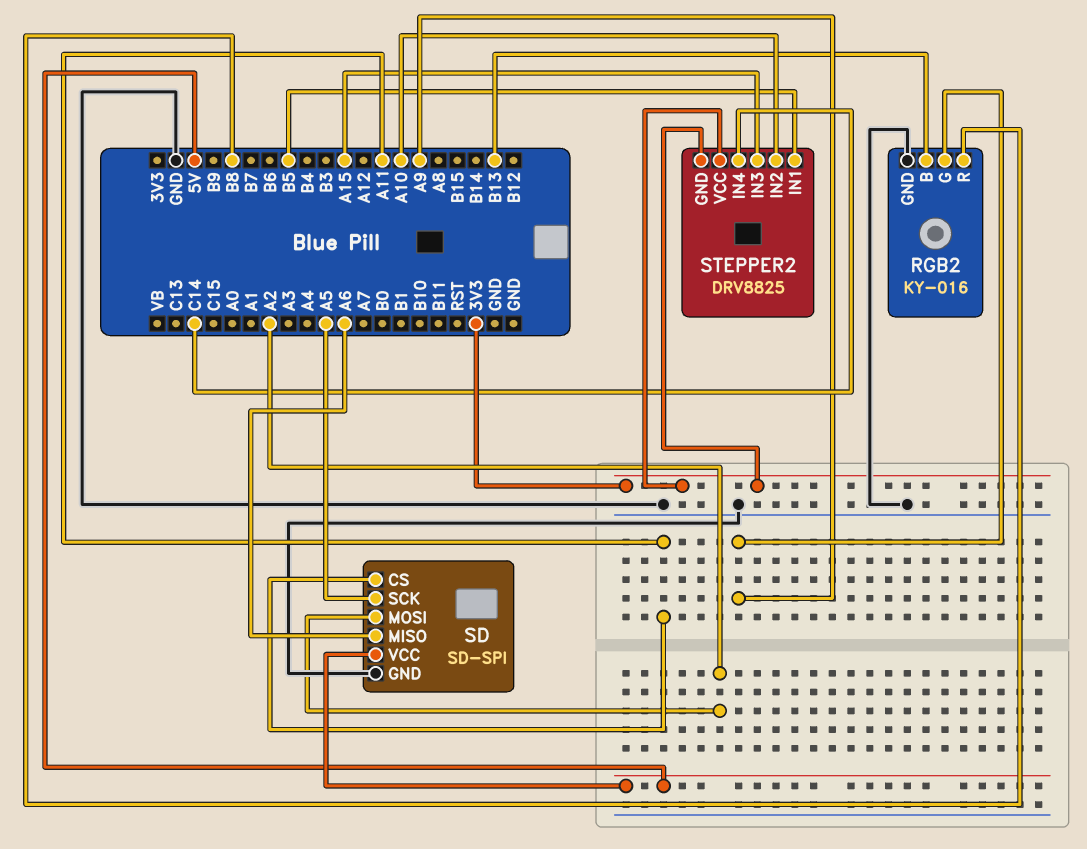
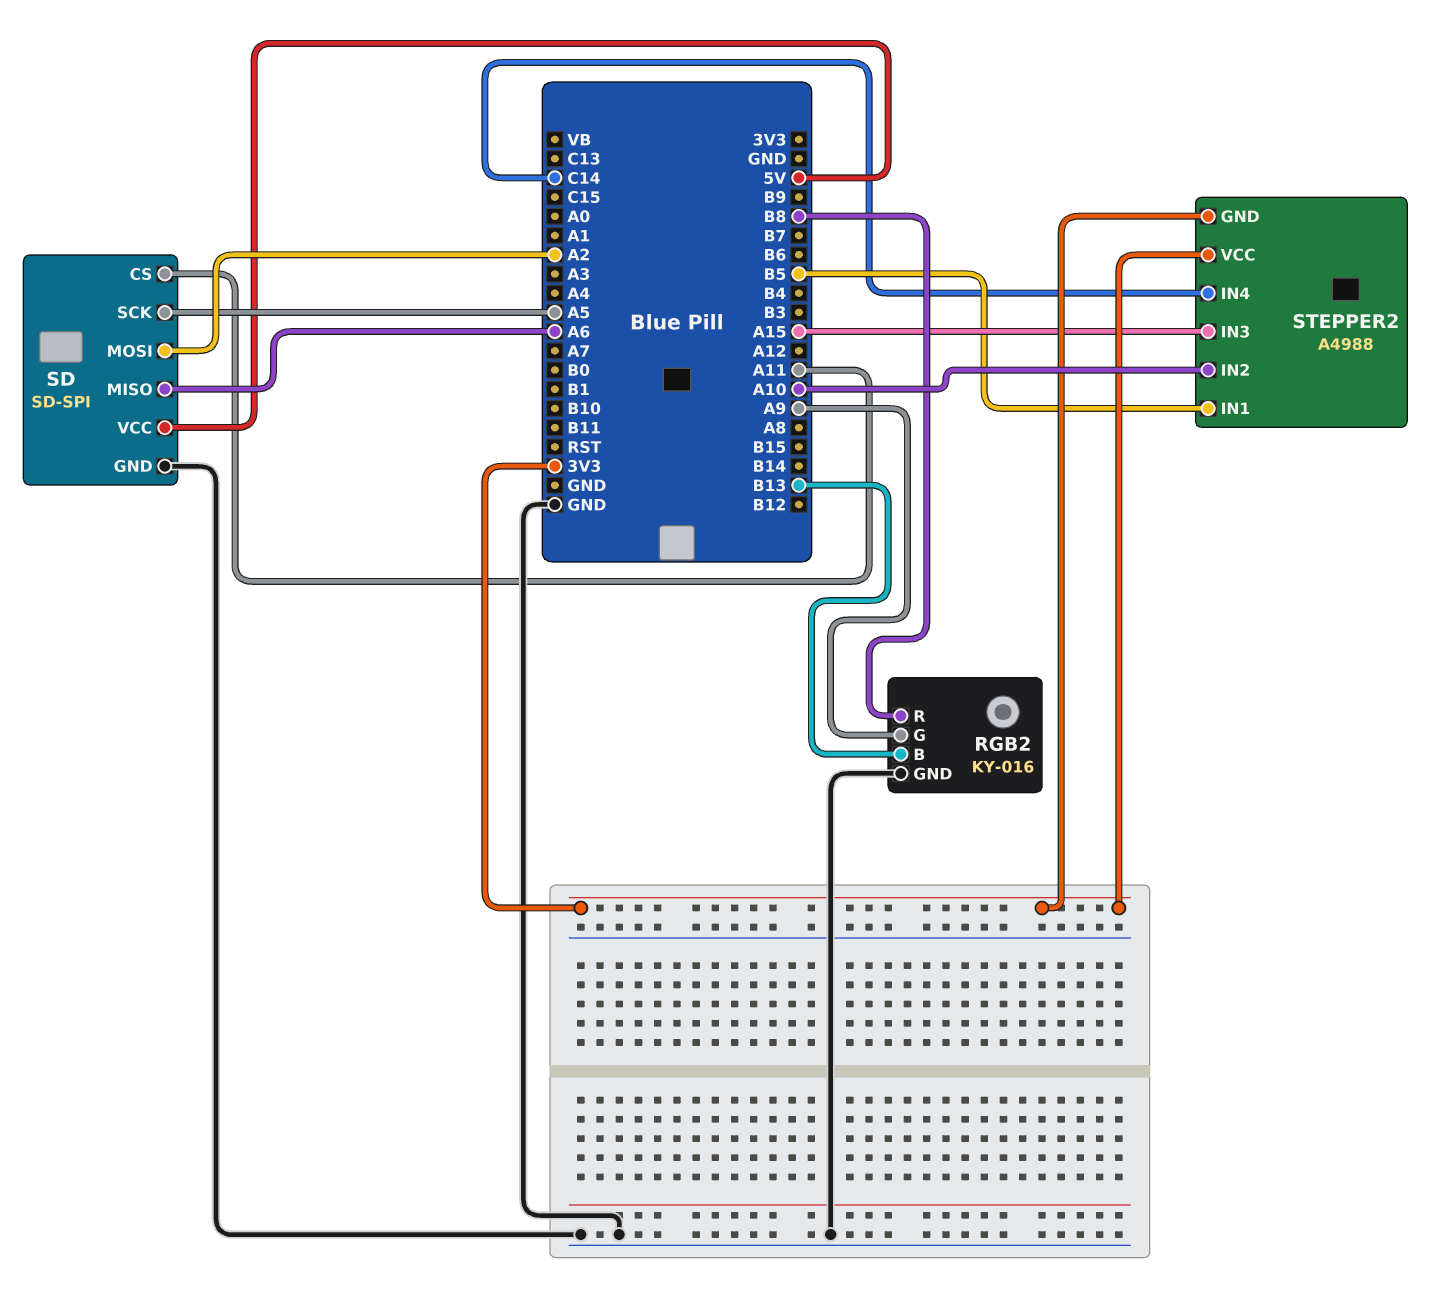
STEPPER2: DRV8825 -> A4988

